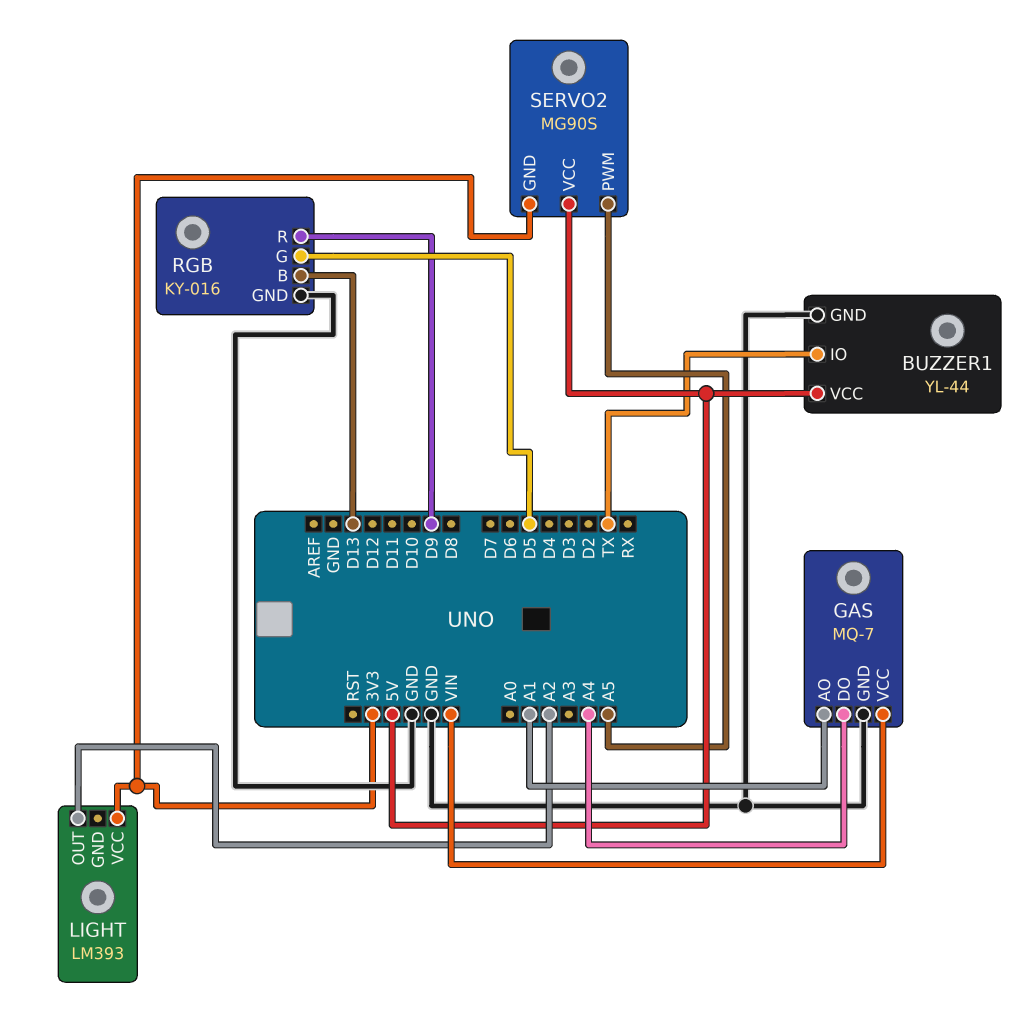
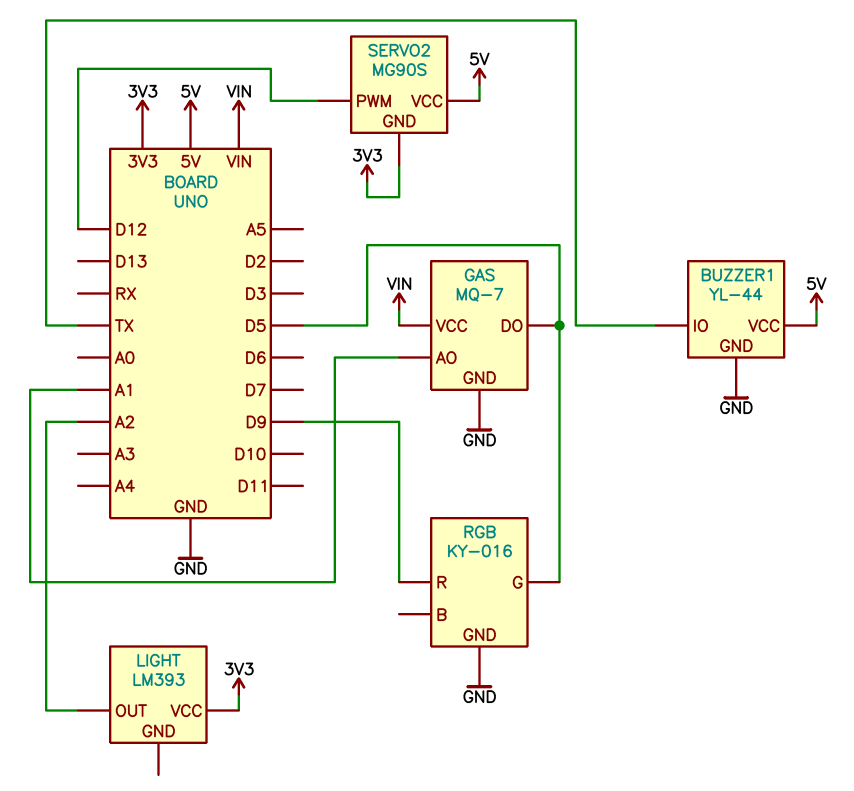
GAS pin DO: A4 -> D5
RGB pin B: D13 -> none
SERVO2 pin PWM: A5 -> D12

